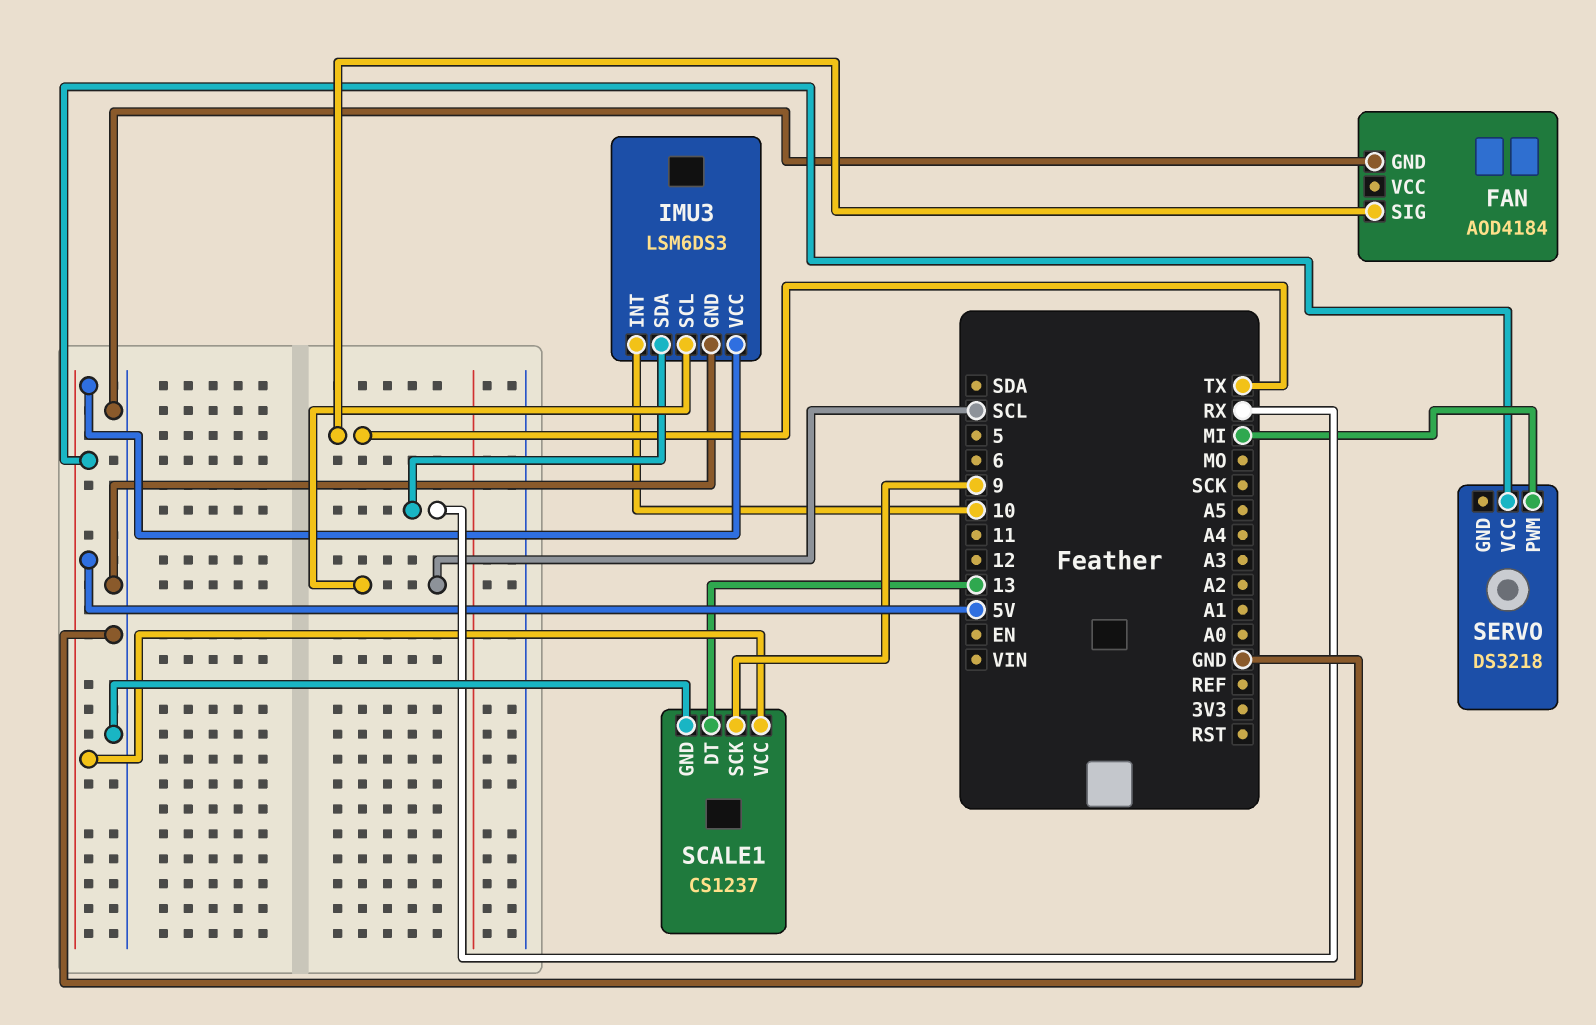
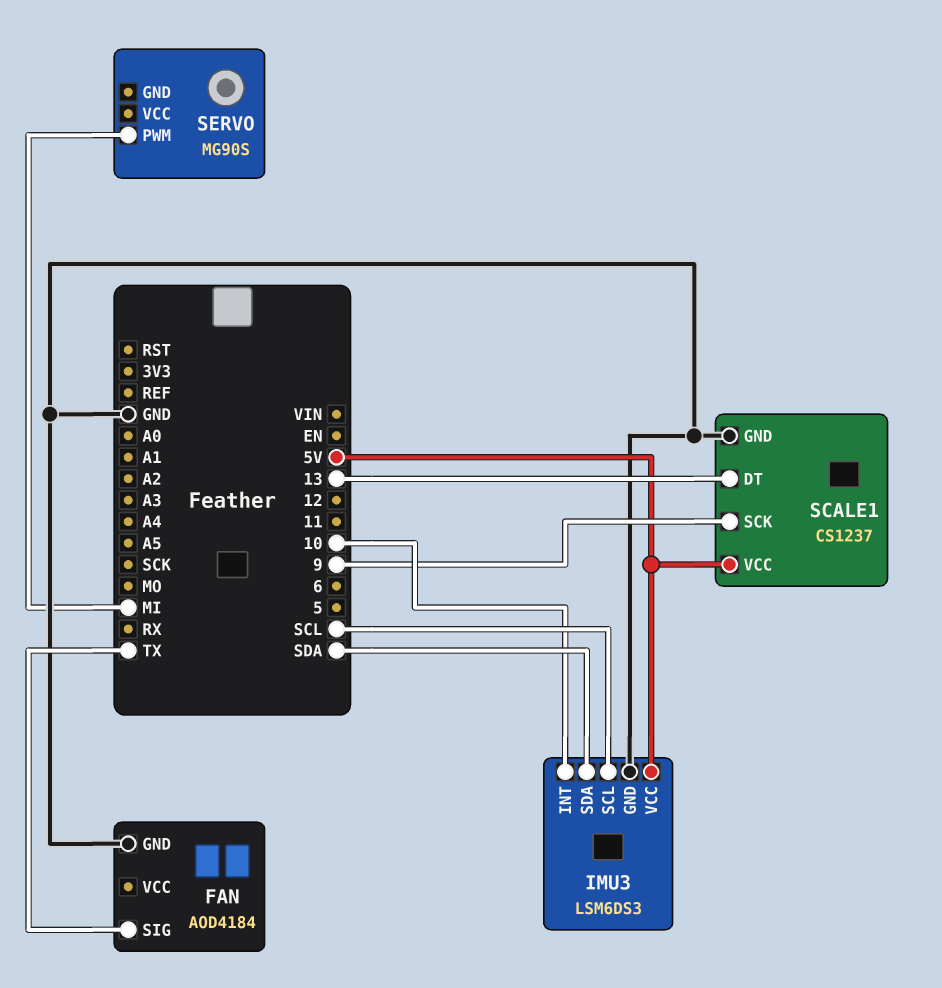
IMU3 pin SDA: RX -> SDA
SERVO: DS3218 -> MG90S
SERVO pin VCC: 5V -> none

